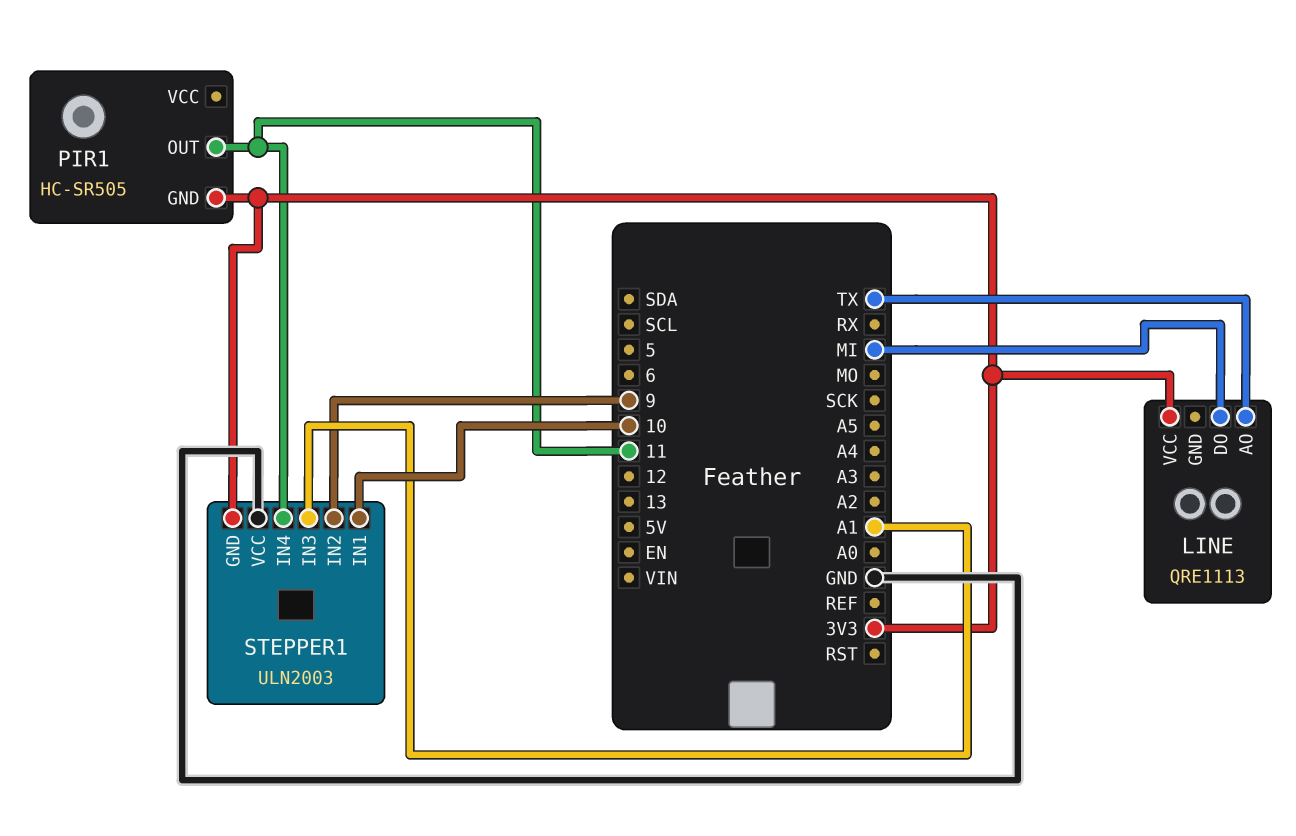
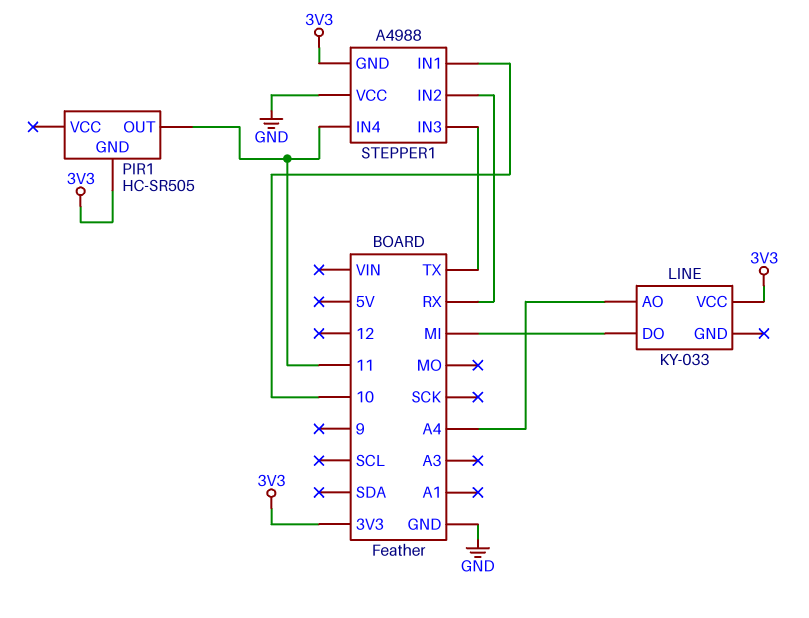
LINE: QRE1113 -> KY-033
LINE pin AO: TX -> A4
STEPPER1: ULN2003 -> A4988
STEPPER1 pin IN2: 9 -> RX
STEPPER1 pin IN3: A1 -> TX

